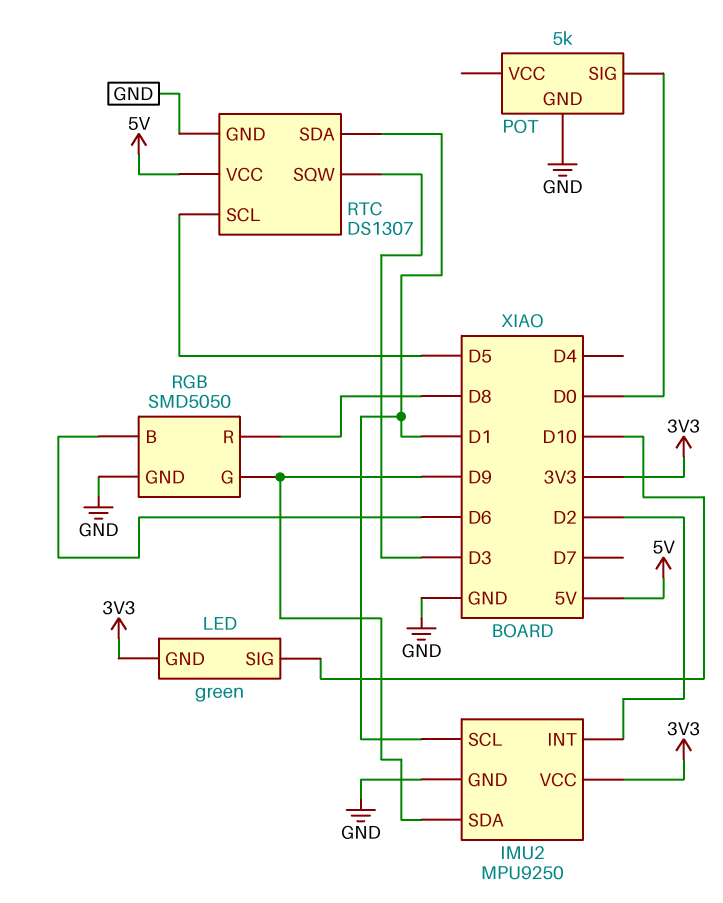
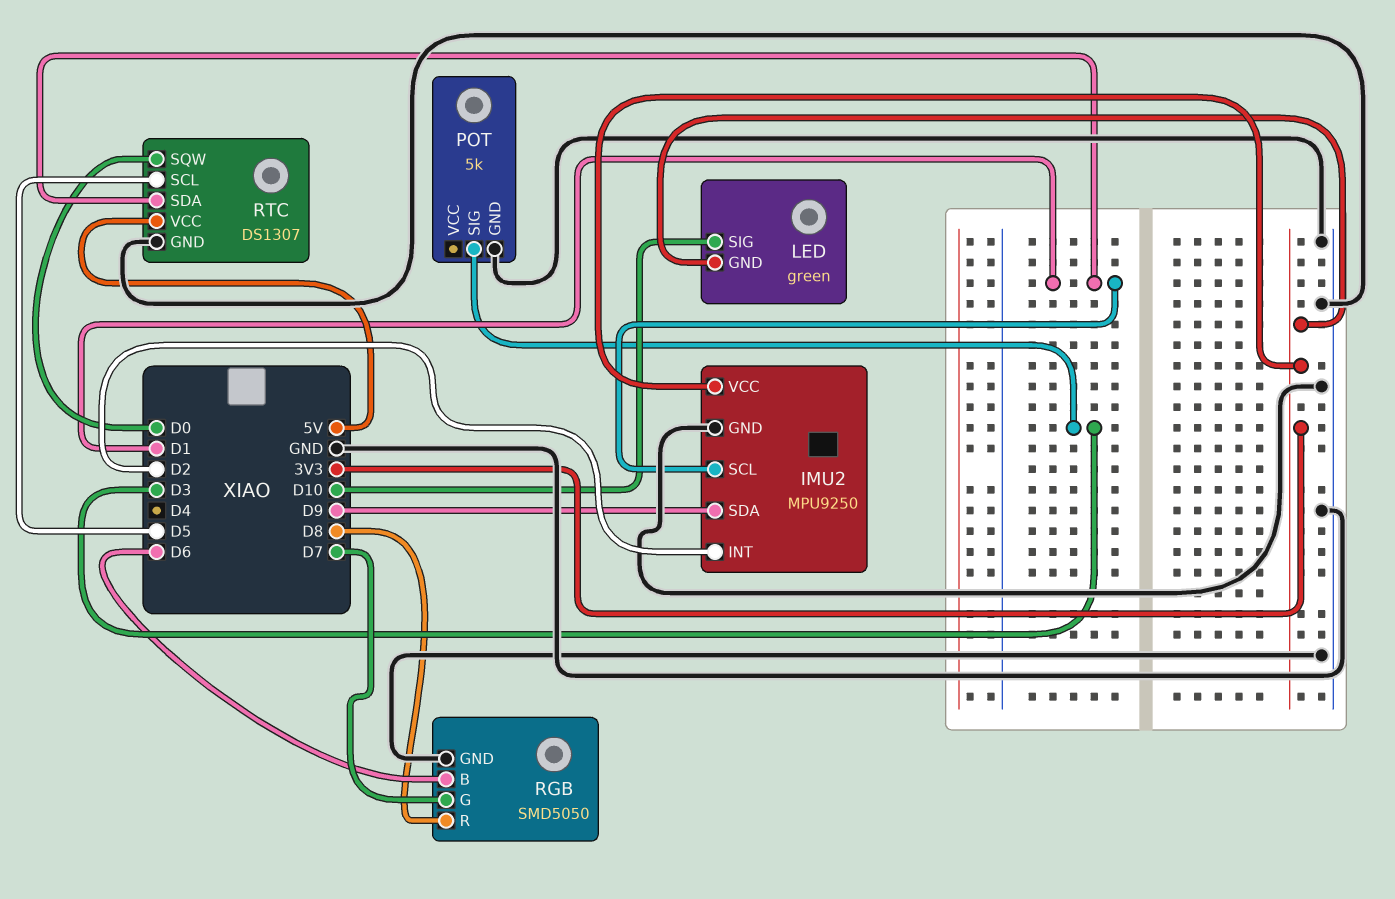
POT pin SIG: D0 -> D3
RGB pin G: D9 -> D7
RTC pin SQW: D3 -> D0

